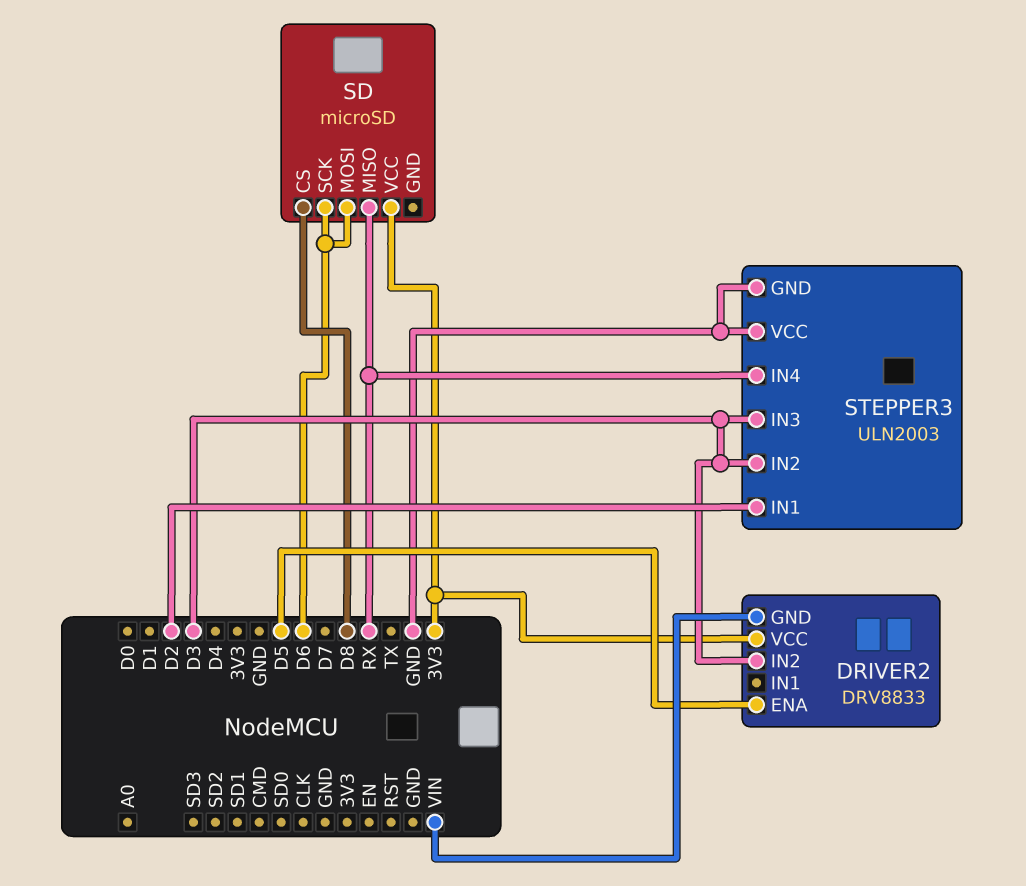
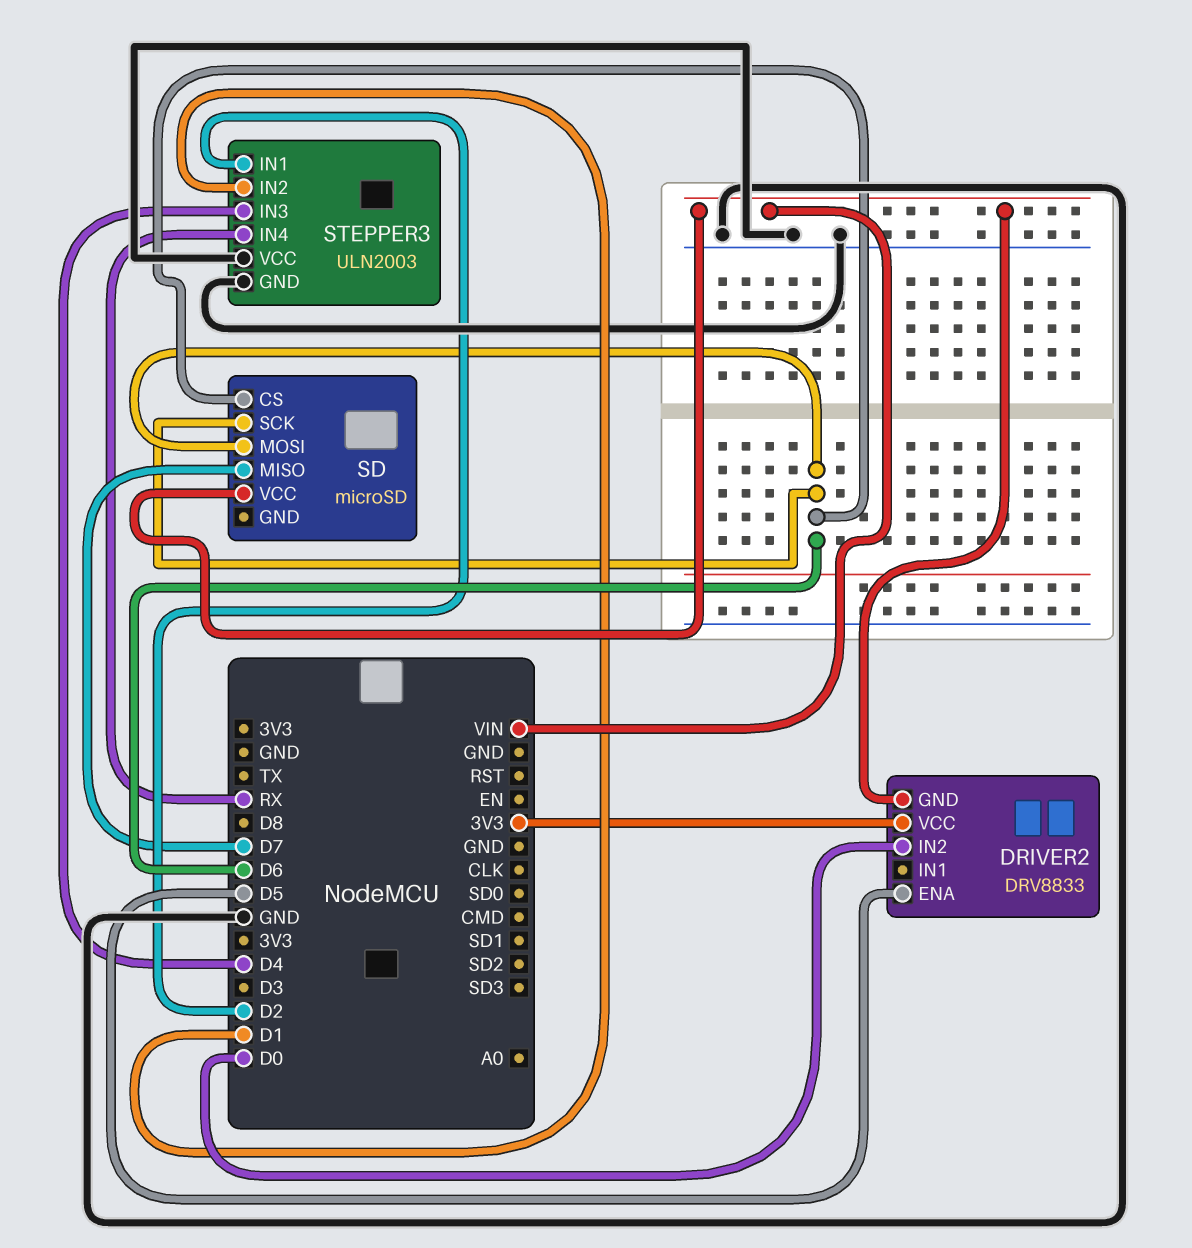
DRIVER2 pin IN2: D3 -> D0
SD pin CS: D8 -> D6
SD pin MISO: RX -> D7
SD pin VCC: 3V3 -> VIN
STEPPER3 pin IN2: D3 -> D1
STEPPER3 pin IN3: D3 -> D4

